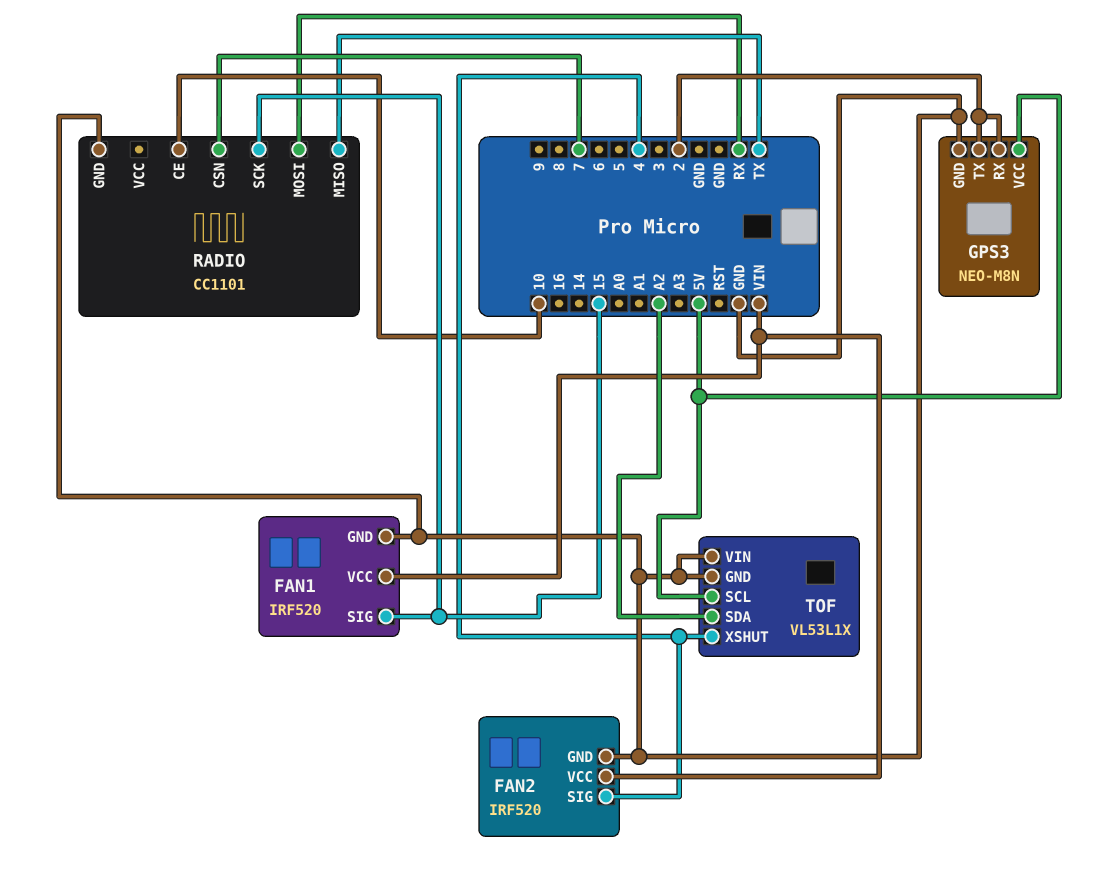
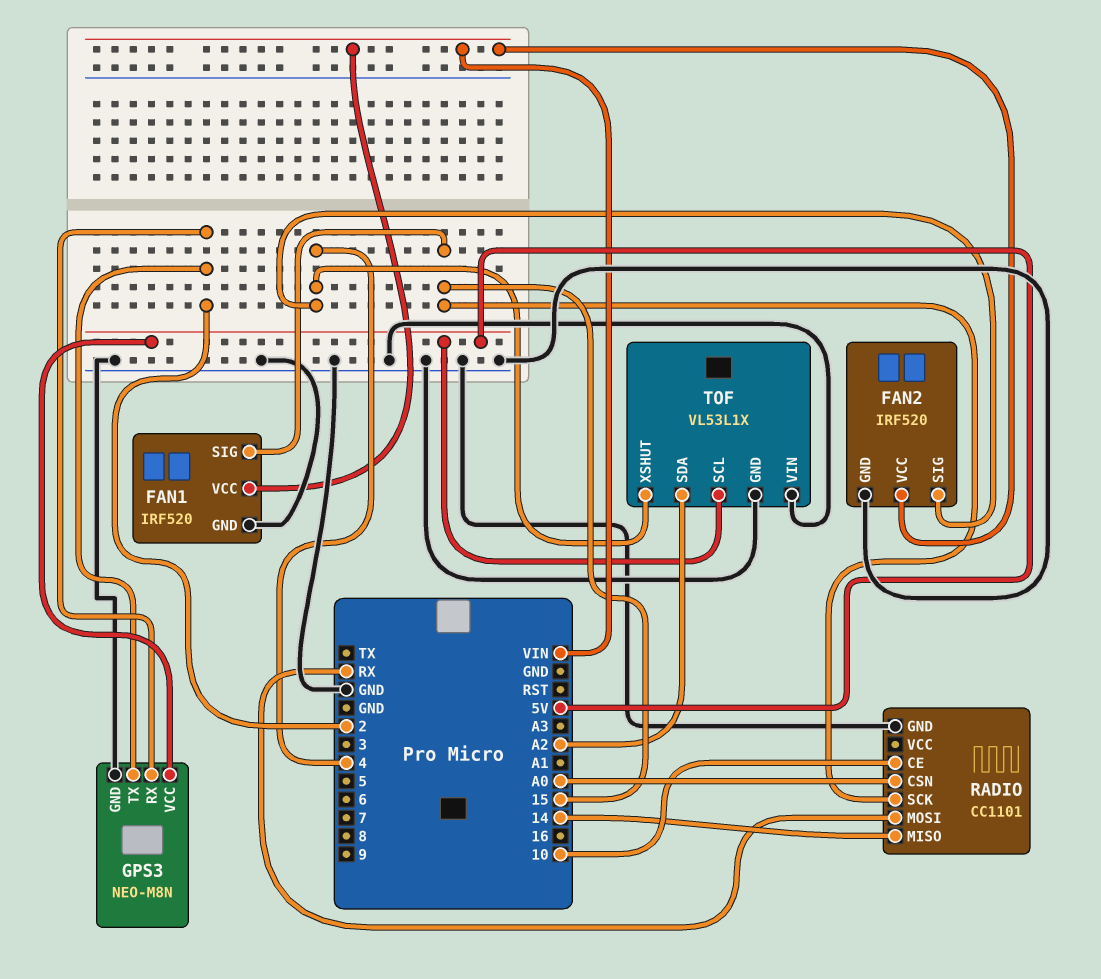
RADIO pin CSN: 7 -> A0
RADIO pin MISO: TX -> 14

